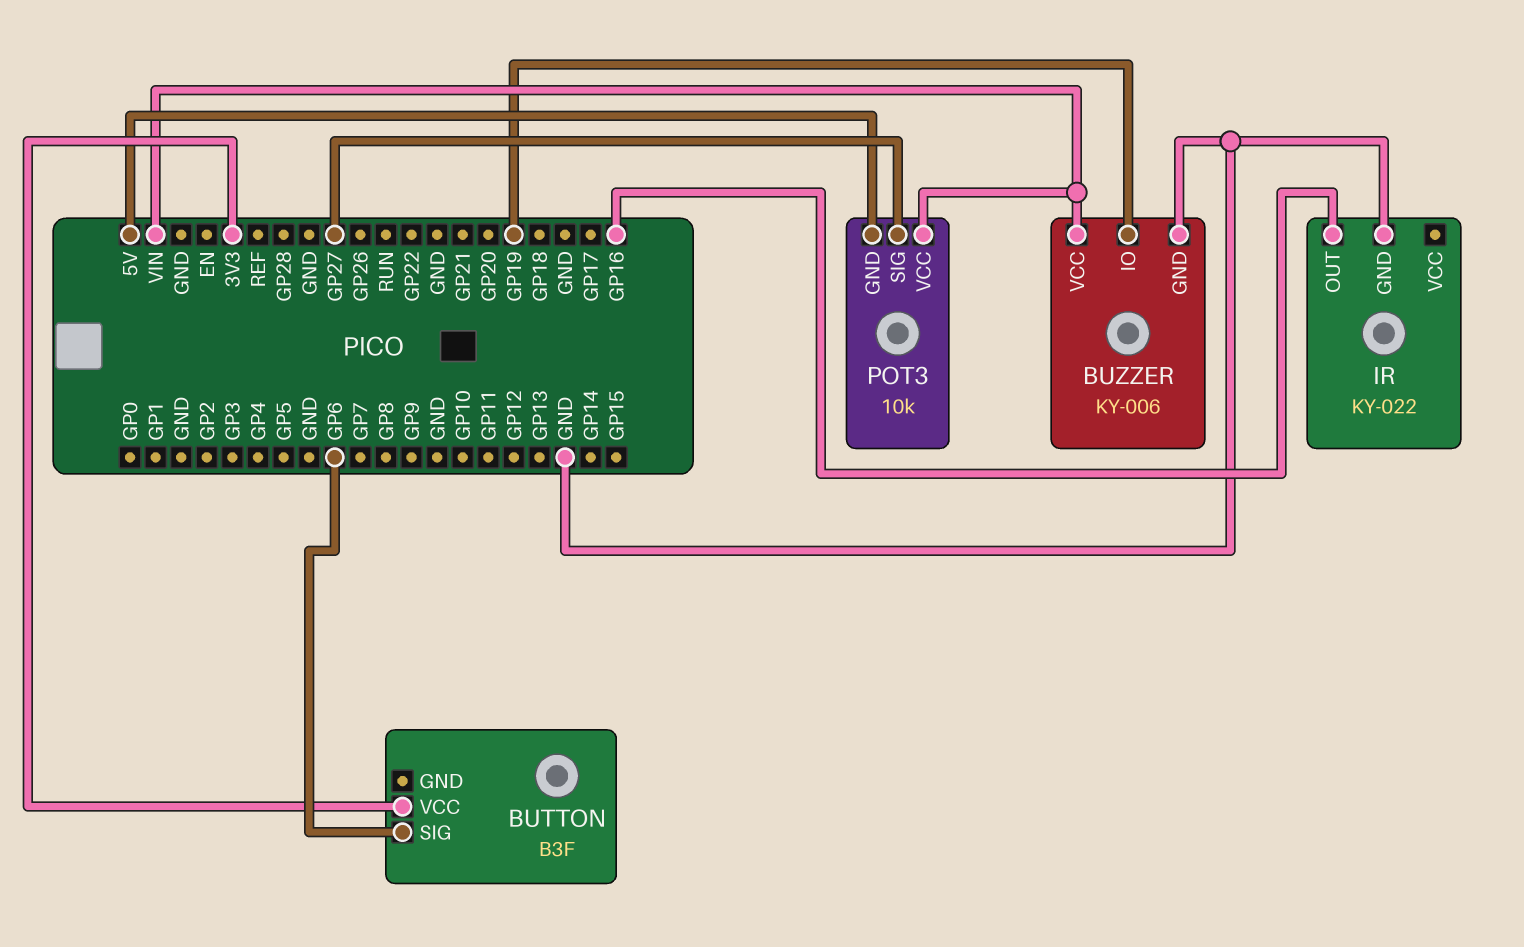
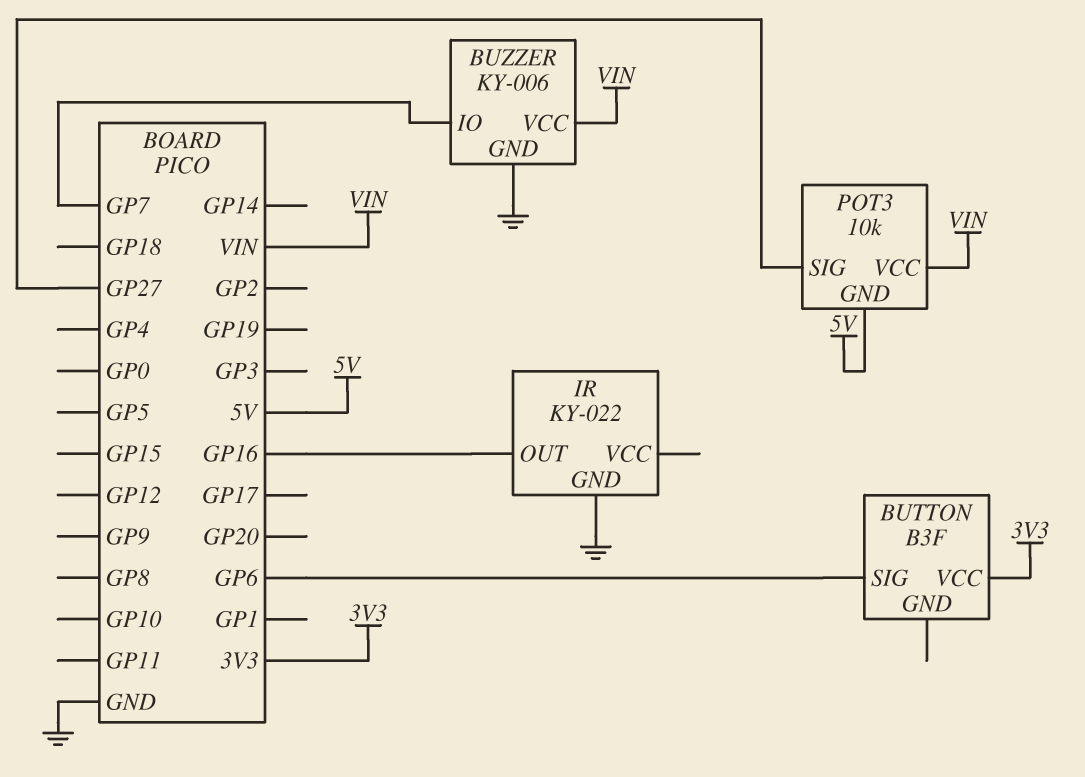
BUZZER pin IO: GP19 -> GP7

